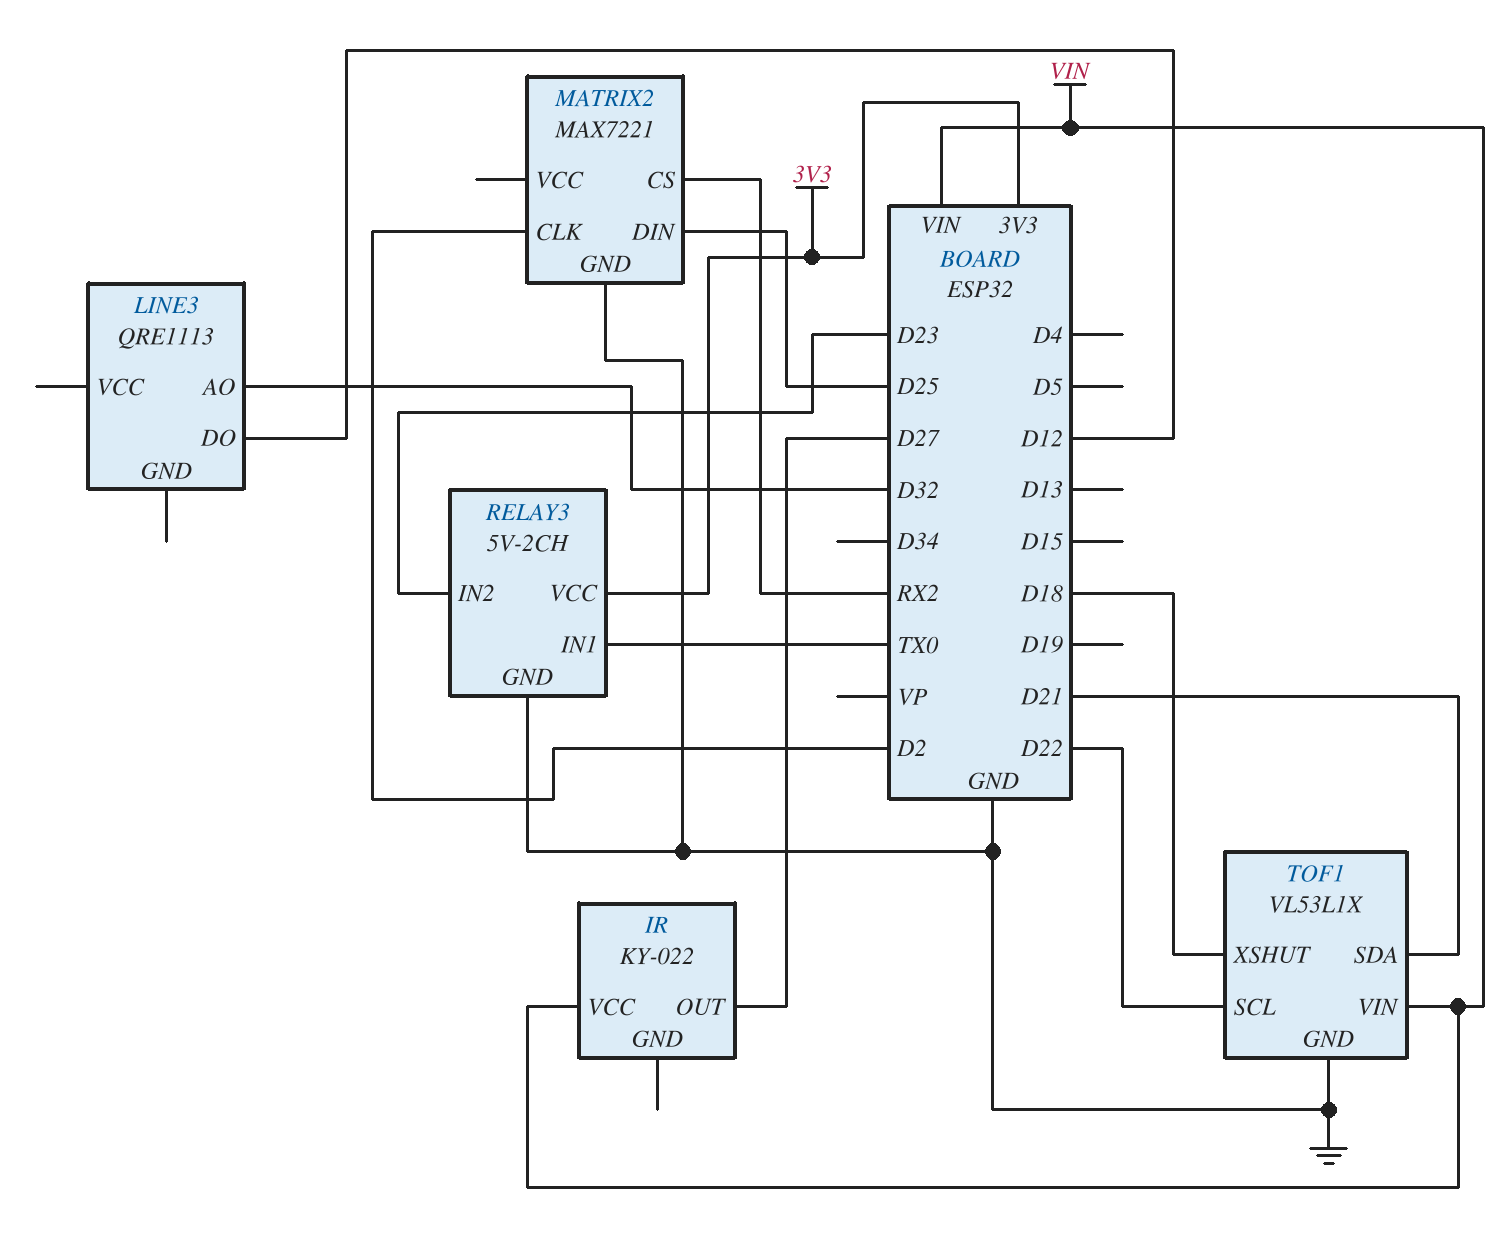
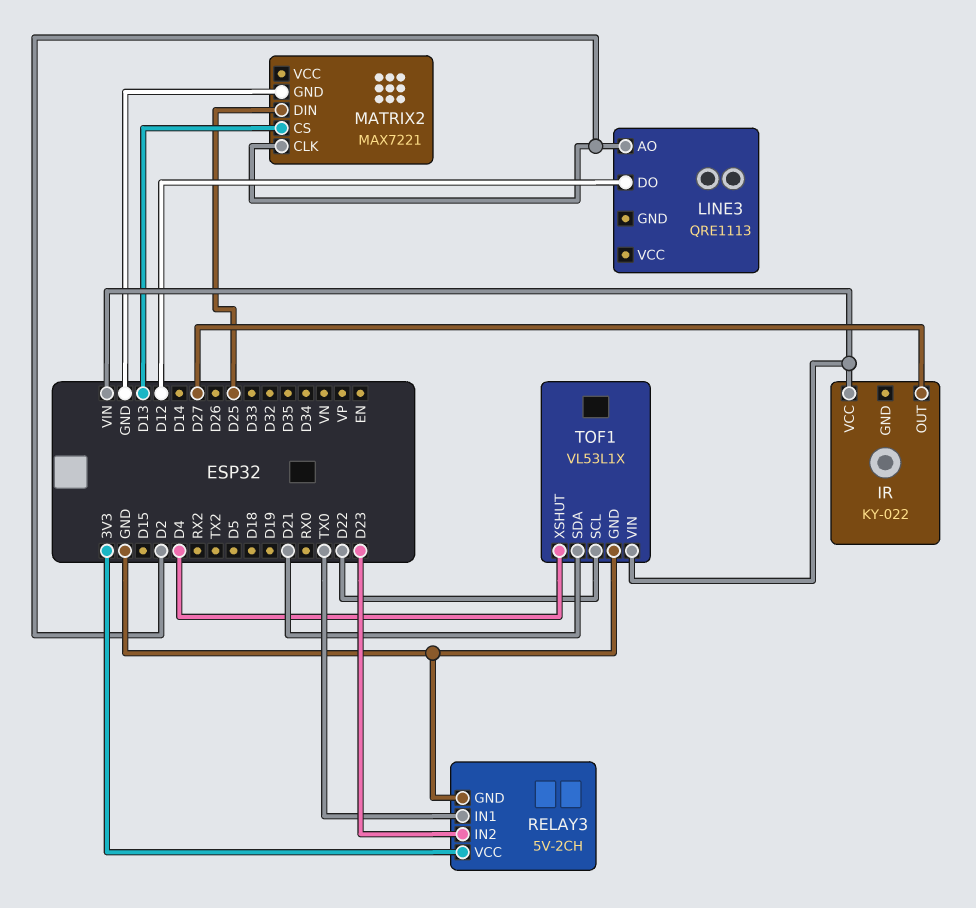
LINE3 pin AO: D32 -> D2
MATRIX2 pin CS: RX2 -> D13
TOF1 pin XSHUT: D18 -> D4

